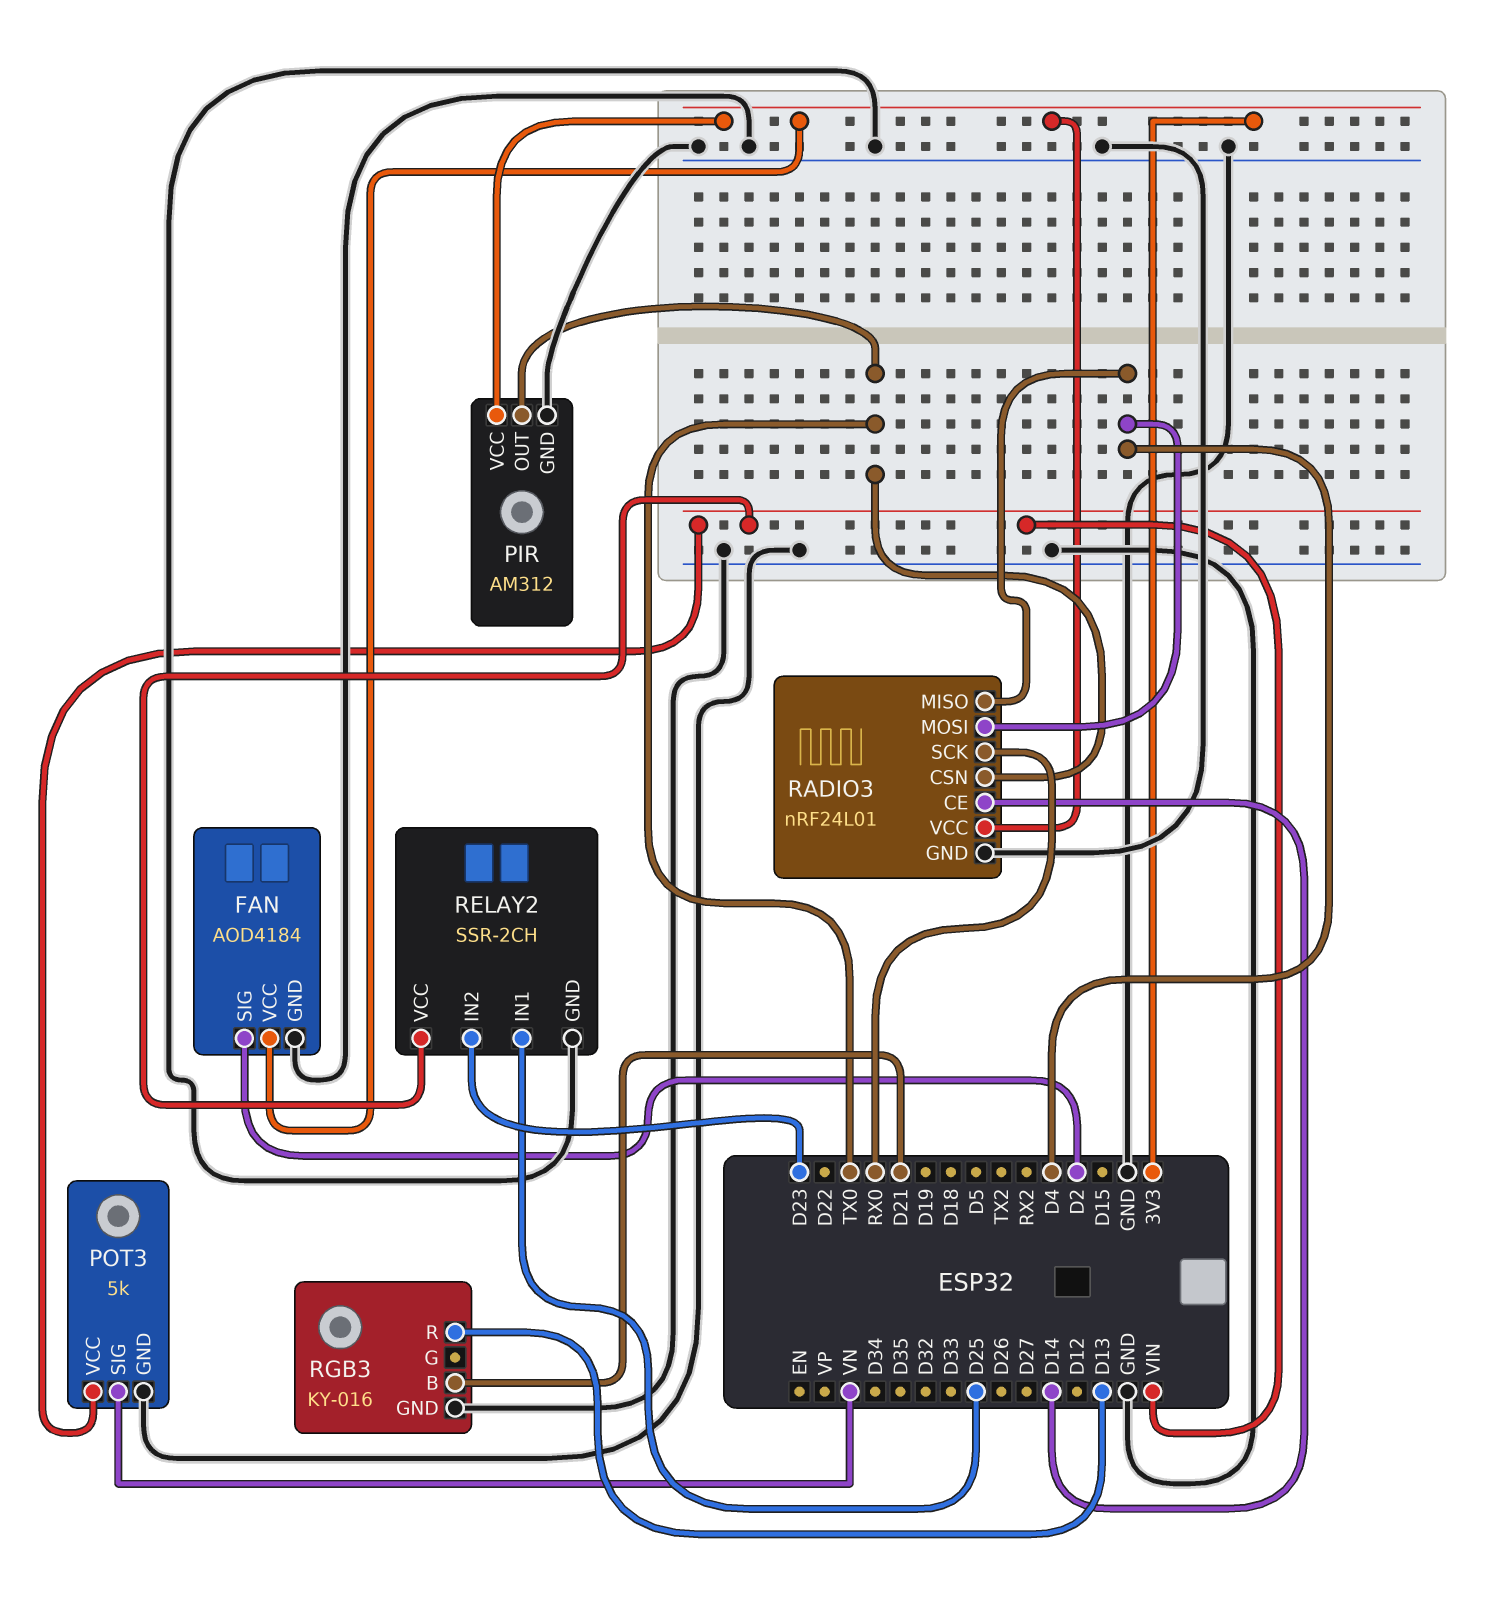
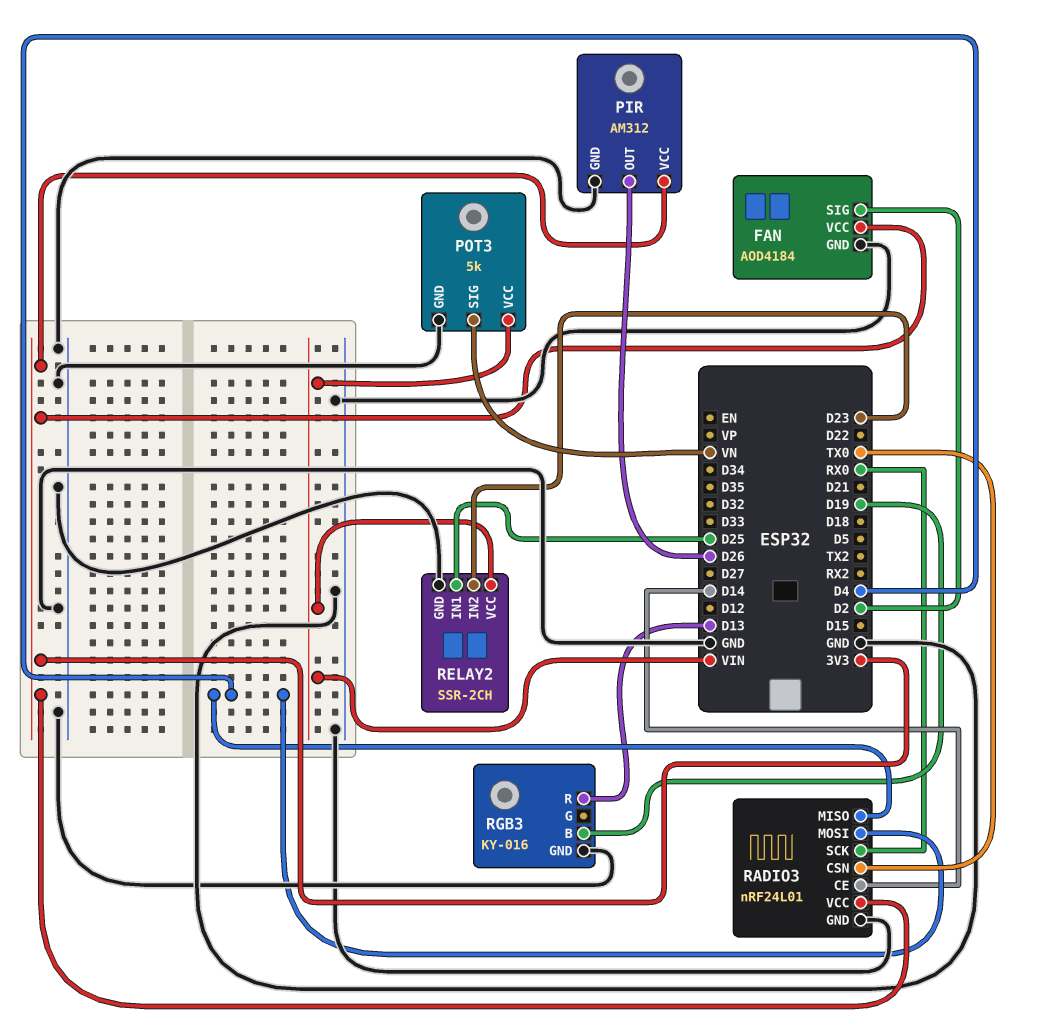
PIR pin OUT: TX0 -> D26
RGB3 pin B: D21 -> D19

